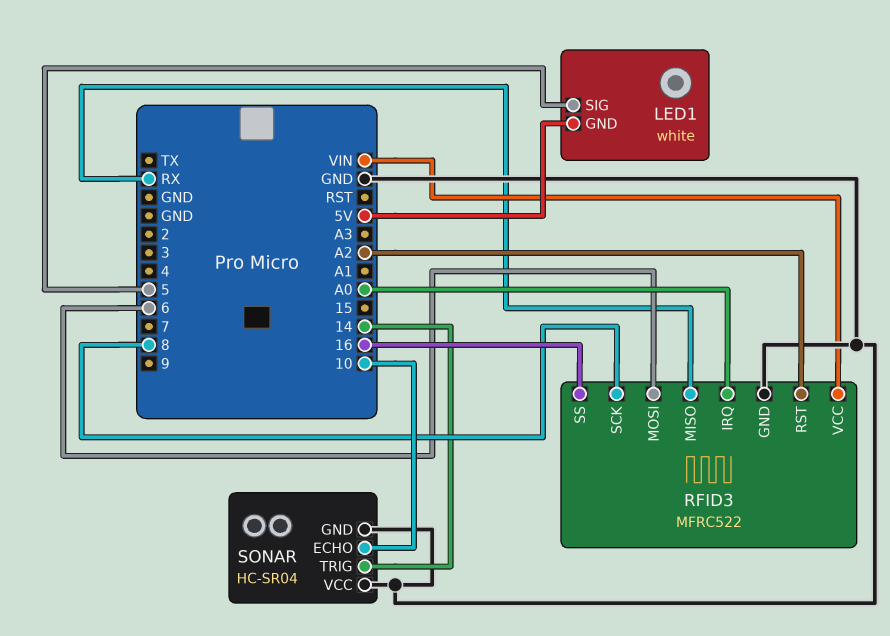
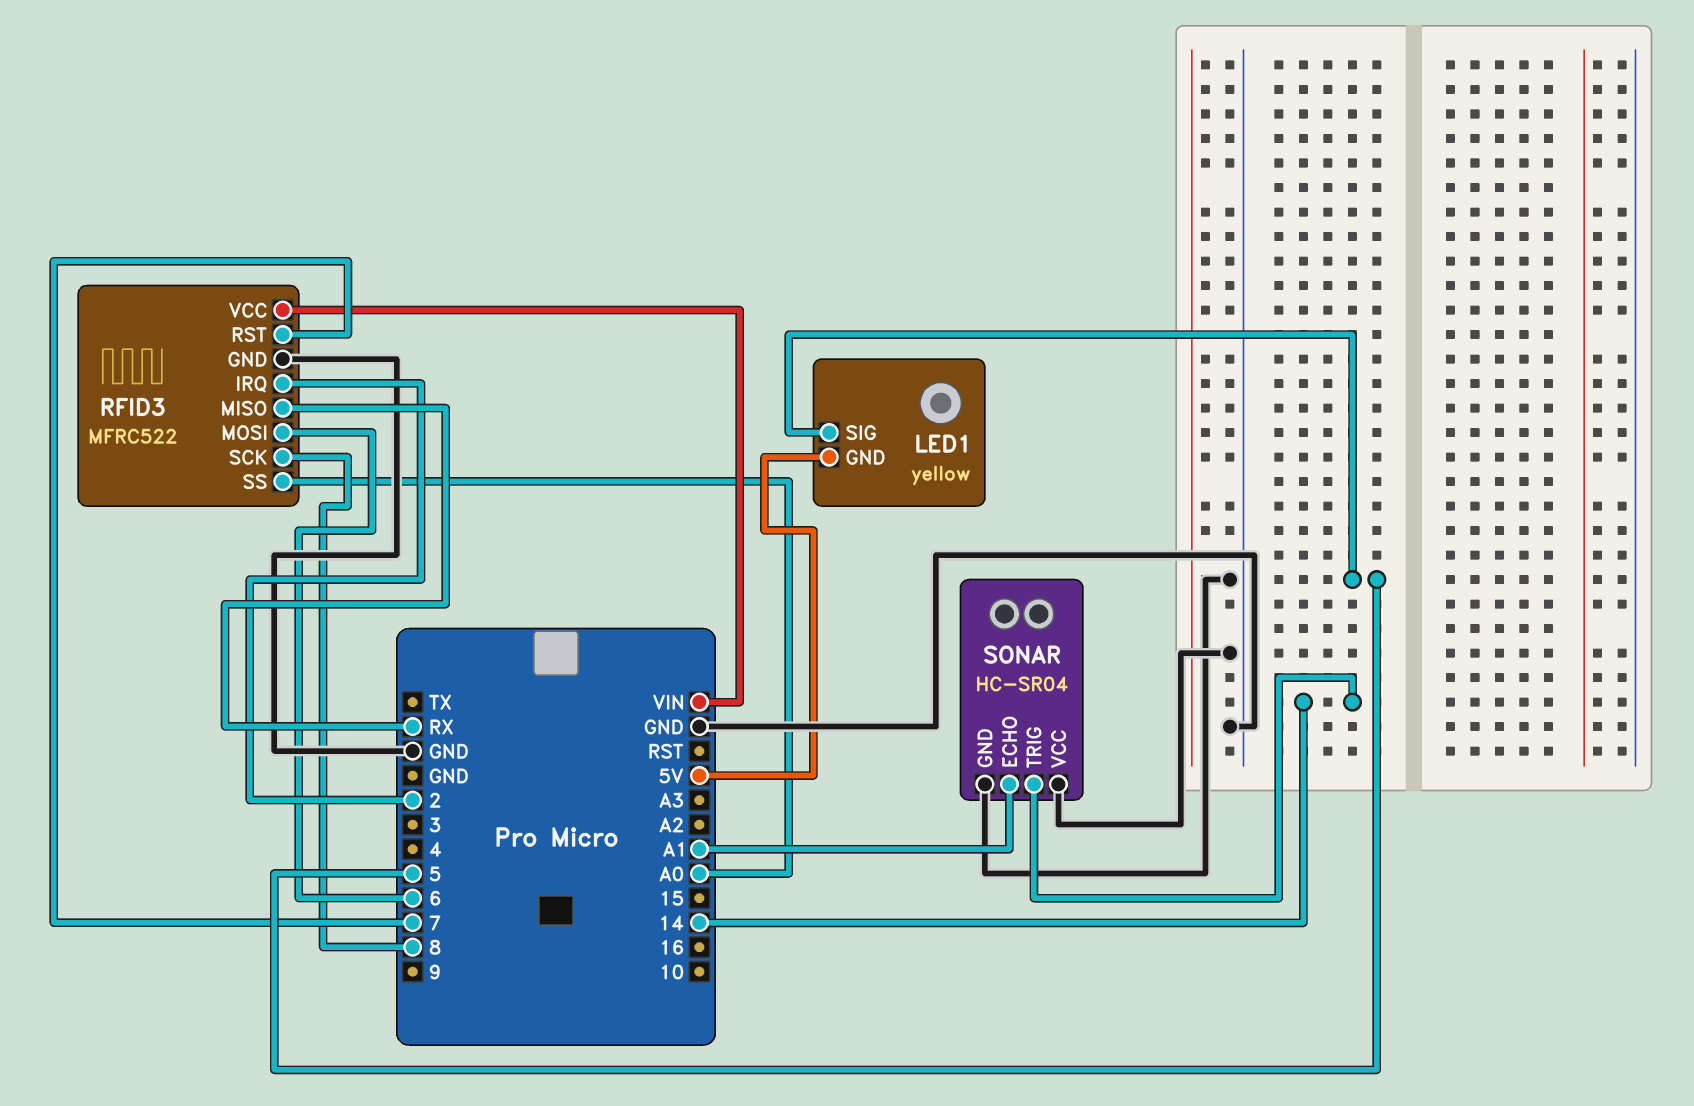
LED1: white -> yellow
RFID3 pin IRQ: A0 -> 2
RFID3 pin RST: A2 -> 7
RFID3 pin SS: 16 -> A0
SONAR pin ECHO: 10 -> A1

